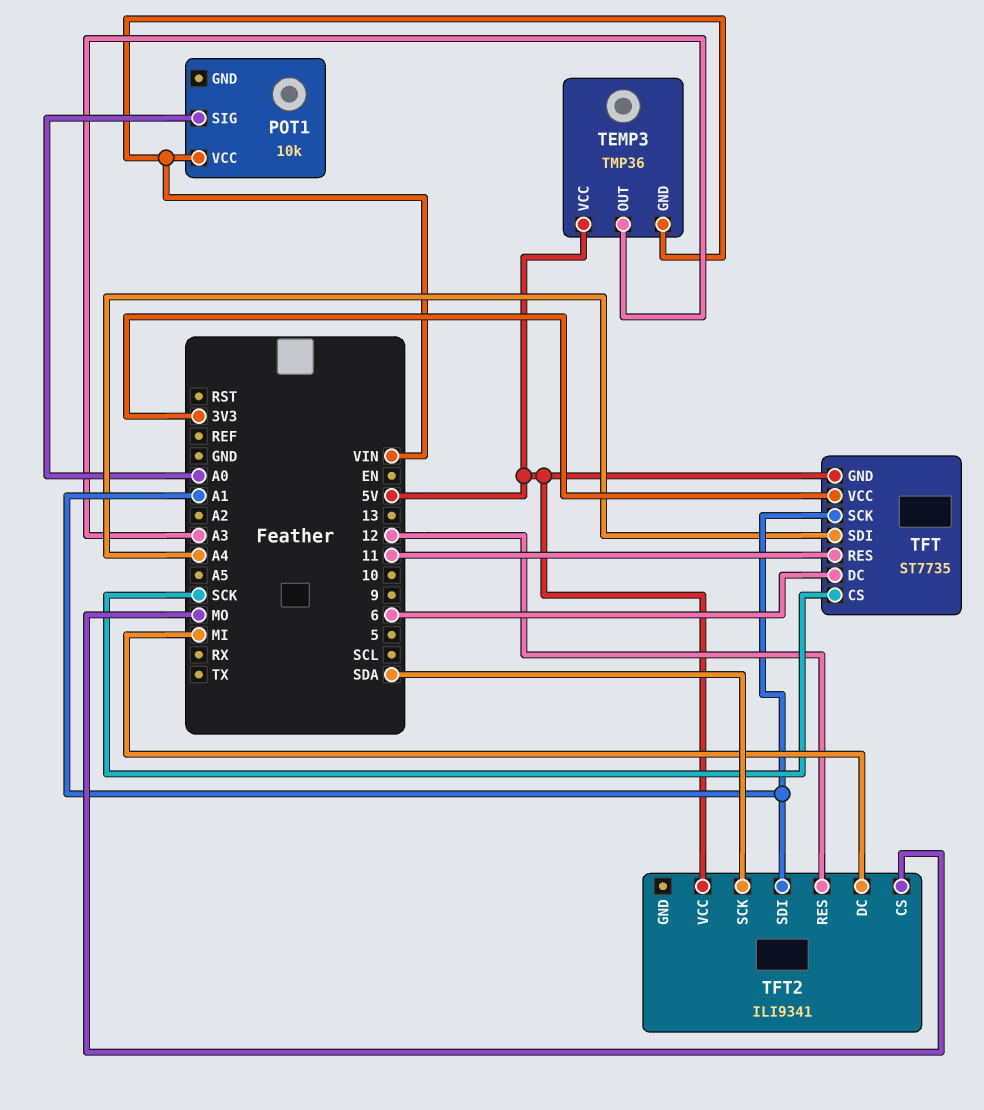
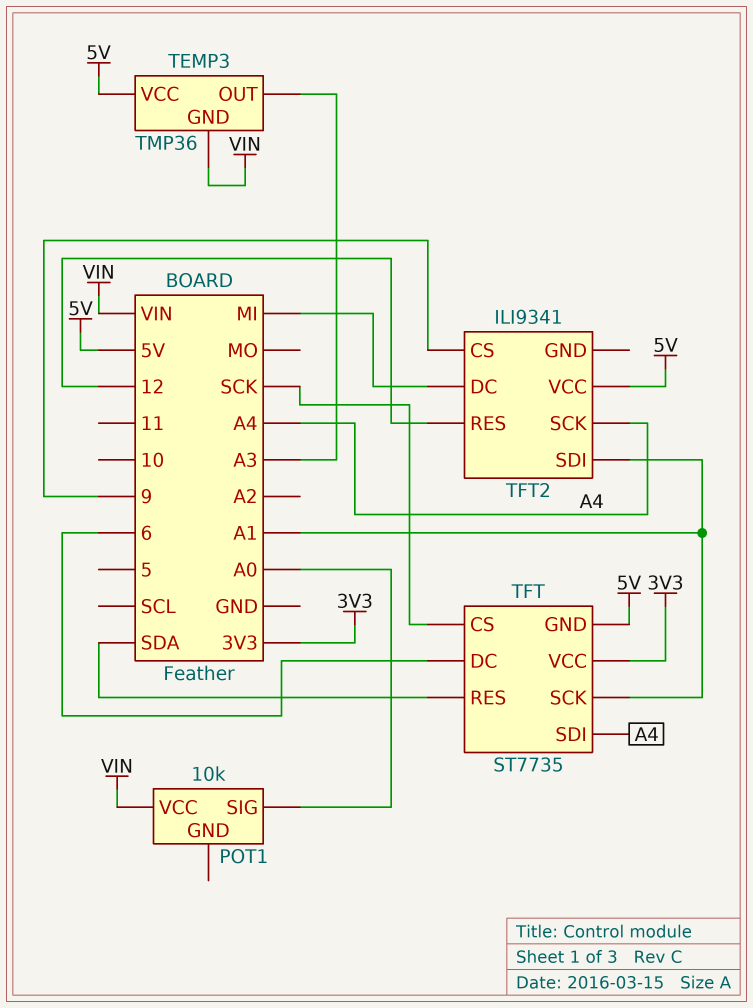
TFT pin RES: 11 -> SDA
TFT2 pin CS: MO -> 9
TFT2 pin SCK: SDA -> A4

